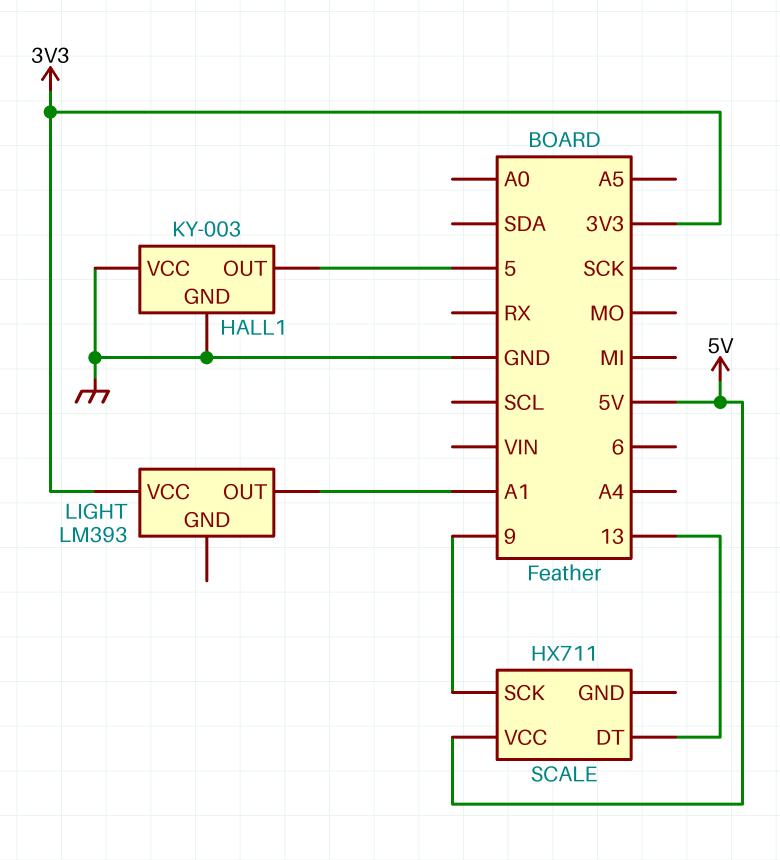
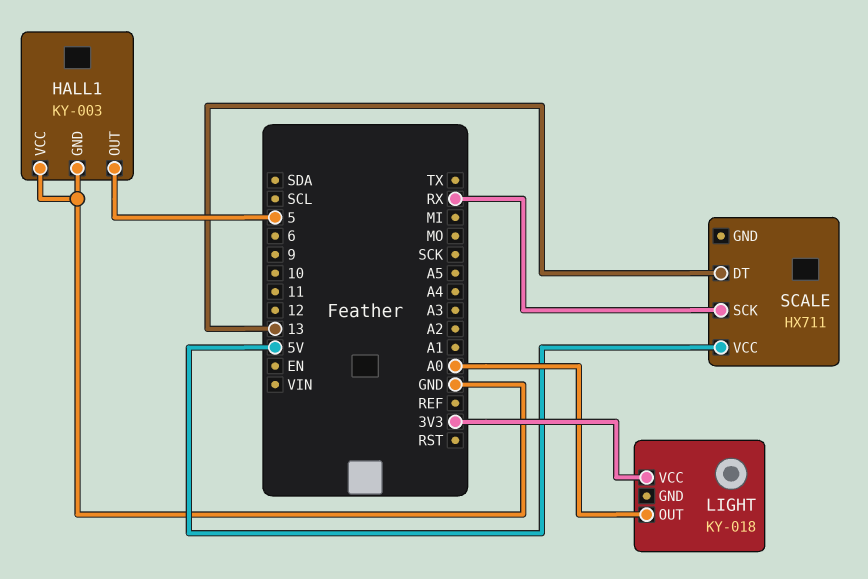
LIGHT: LM393 -> KY-018
LIGHT pin OUT: A1 -> A0
SCALE pin SCK: 9 -> RX

